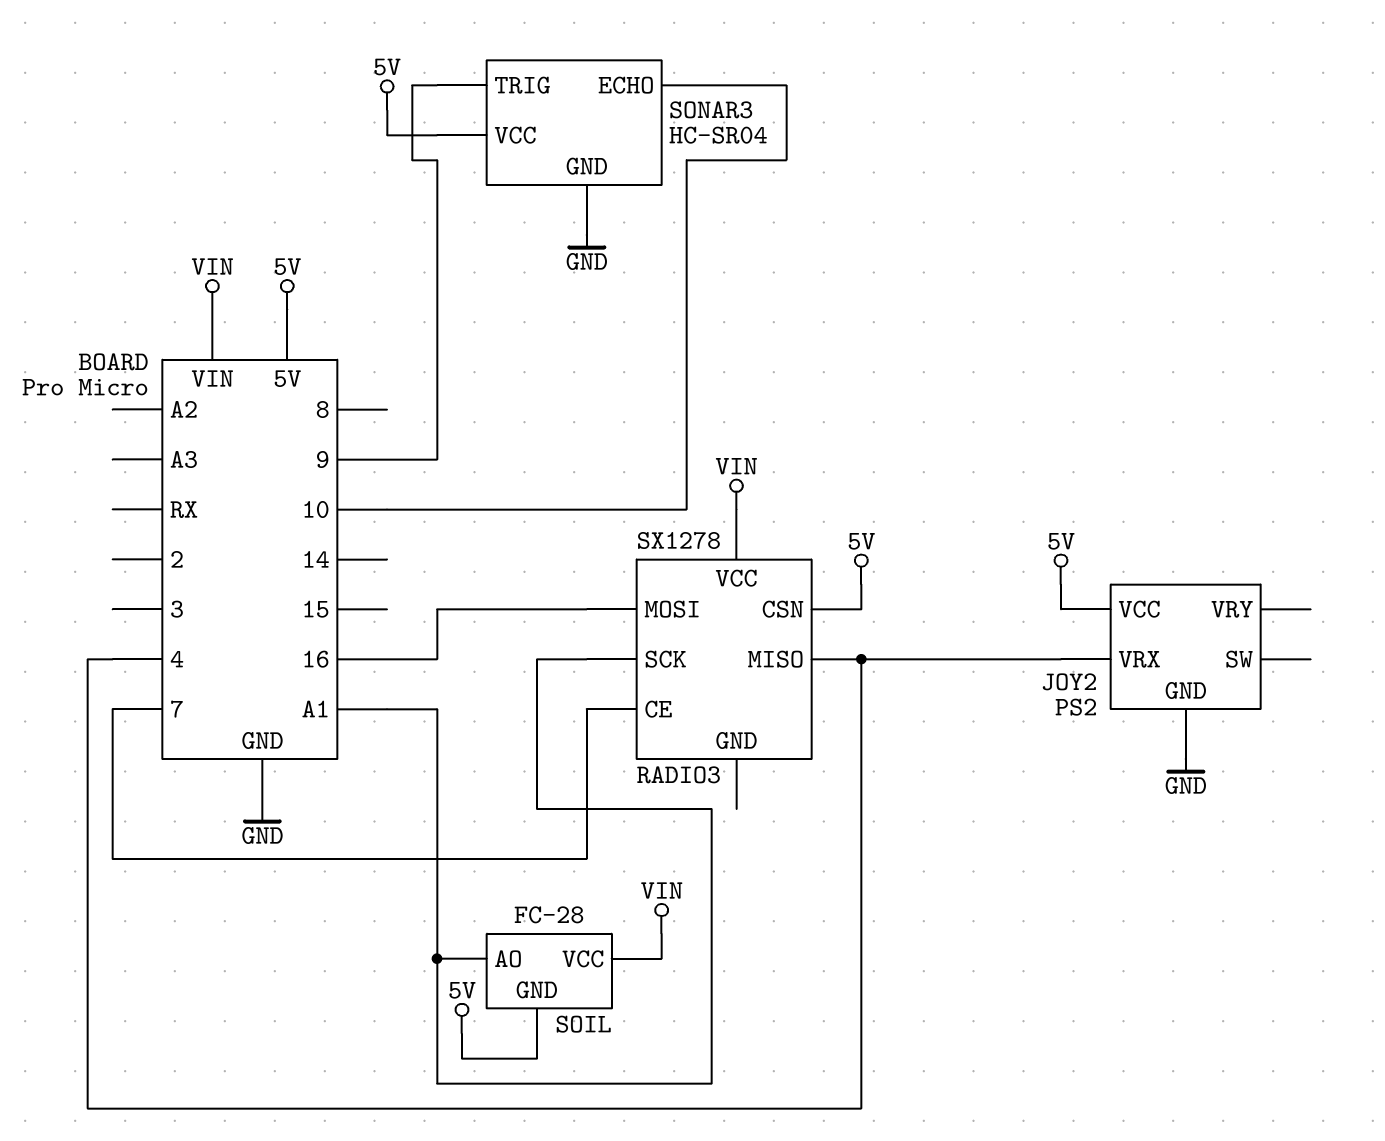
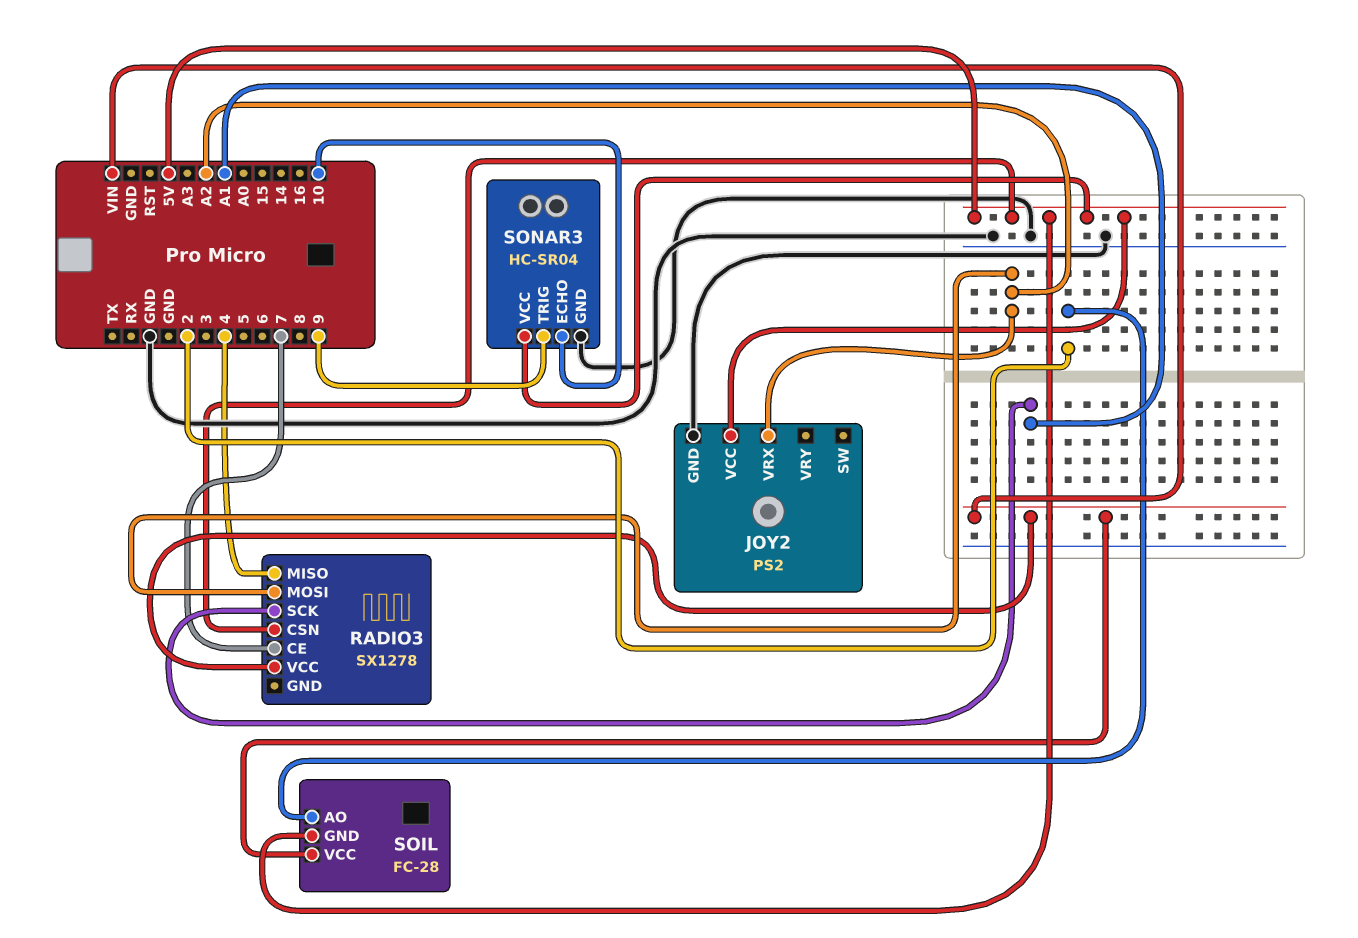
JOY2 pin VRX: 4 -> A2
RADIO3 pin MOSI: 16 -> A2
SOIL pin AO: A1 -> 2

